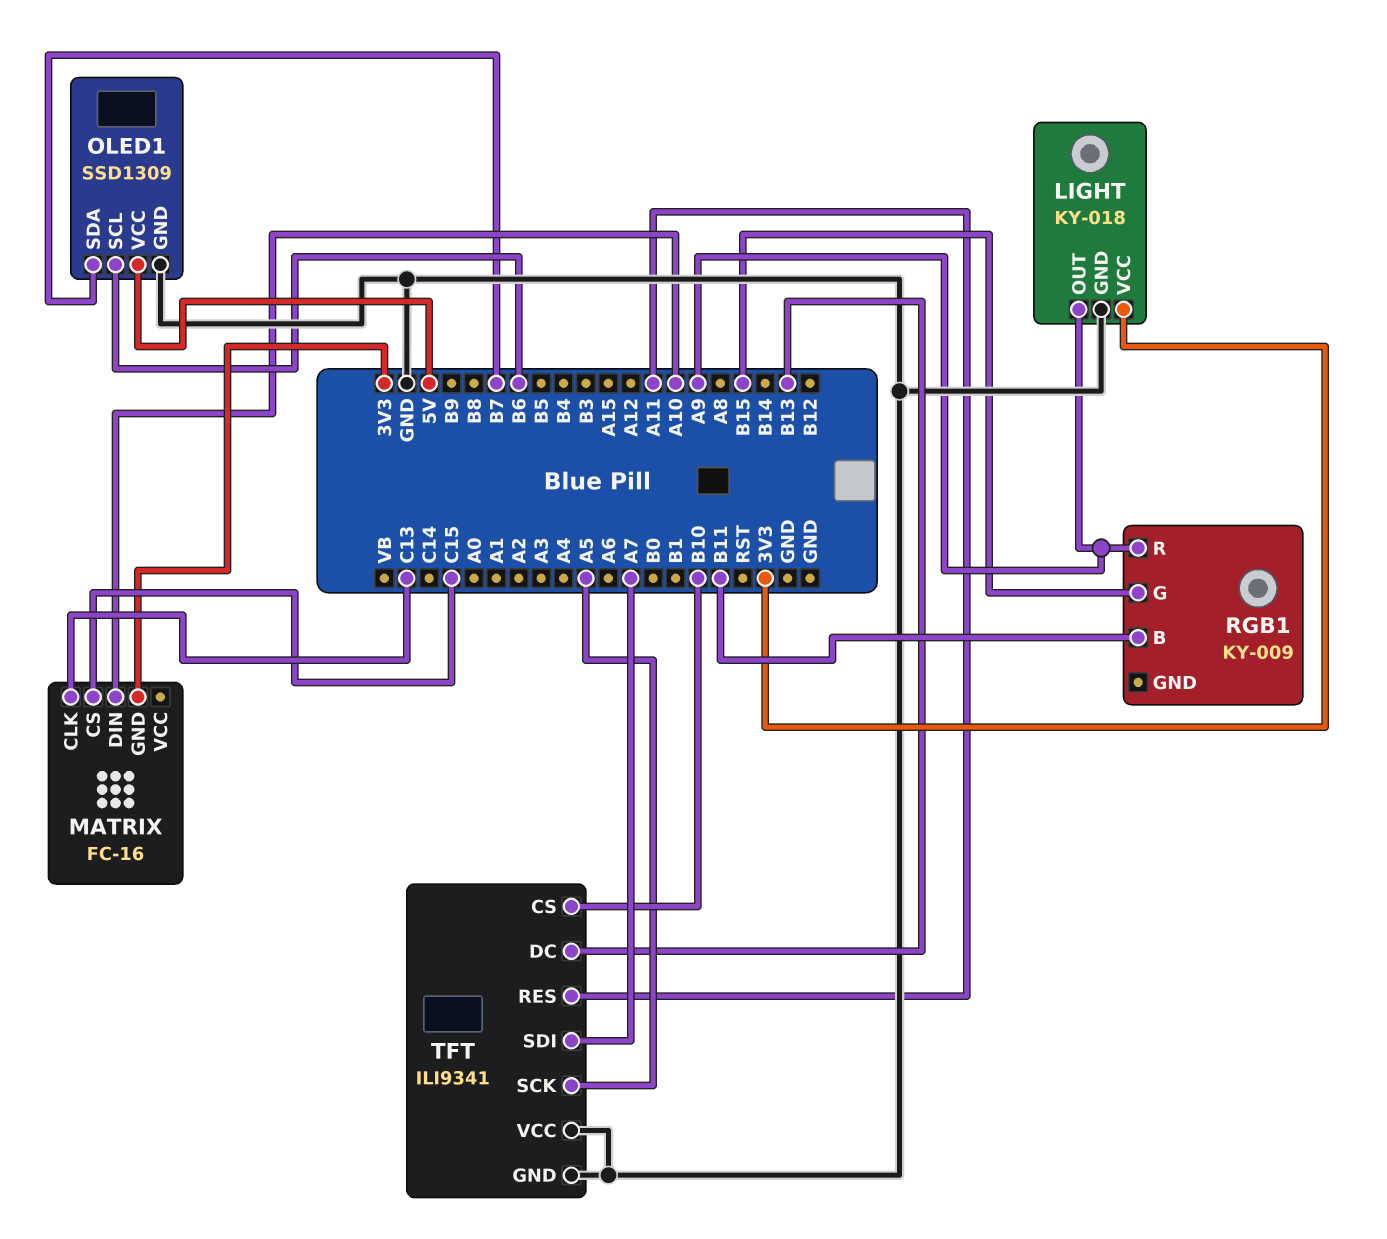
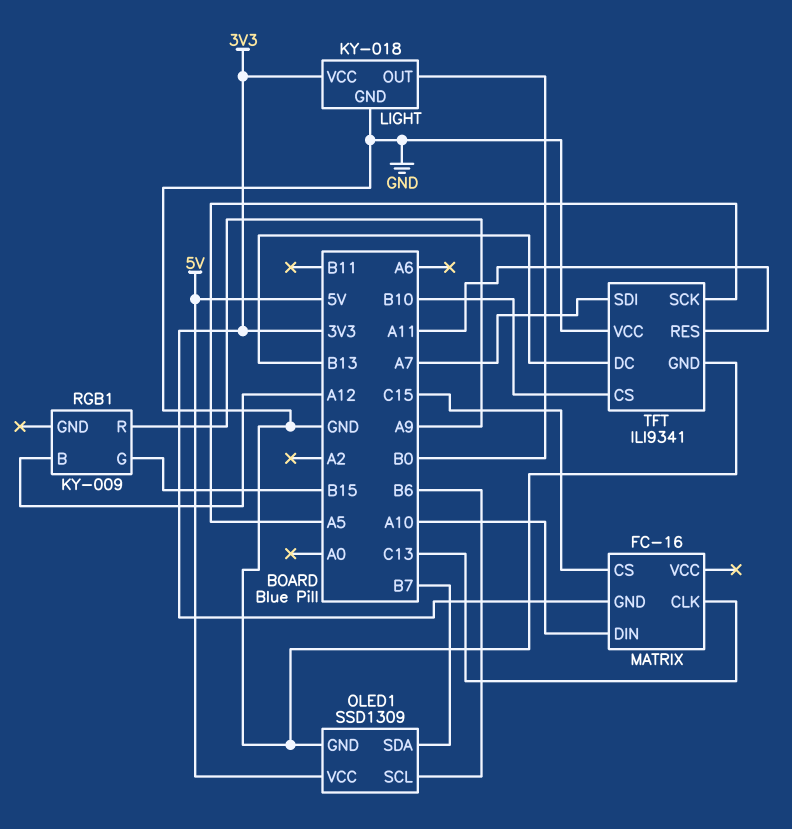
LIGHT pin OUT: A9 -> B0
RGB1 pin B: B11 -> A12

